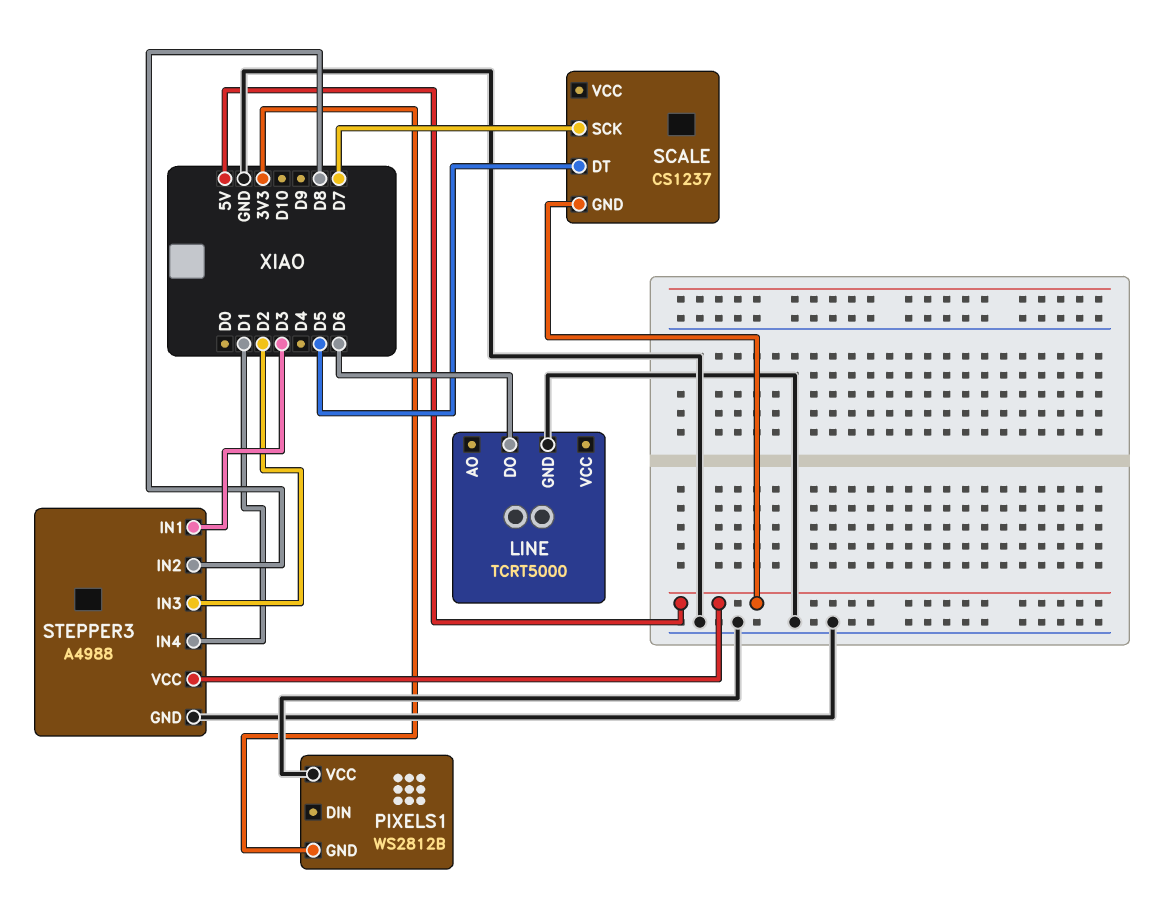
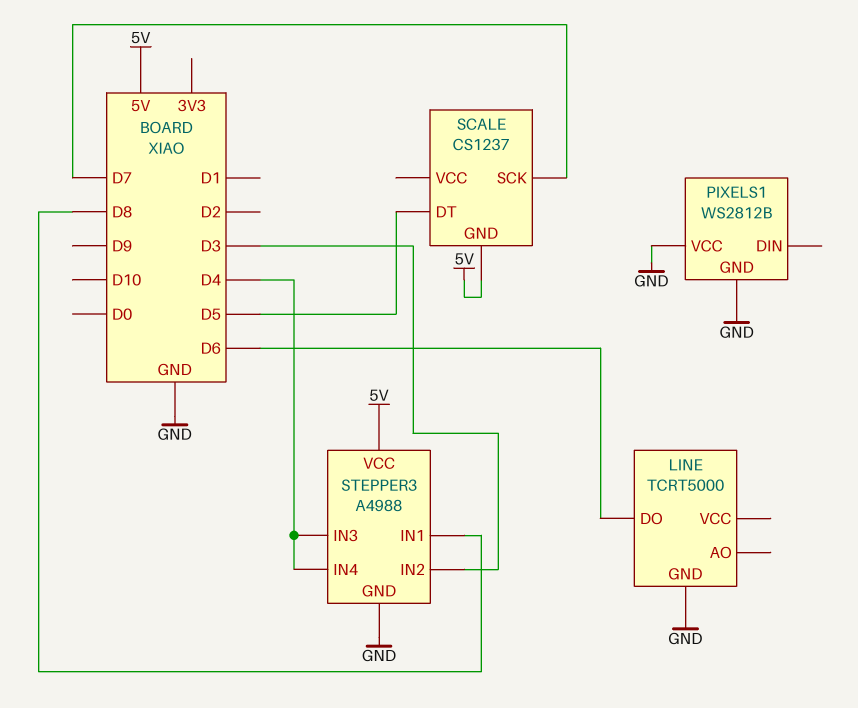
PIXELS1 pin GND: 3V3 -> GND
STEPPER3 pin IN1: D3 -> D8
STEPPER3 pin IN2: D8 -> D3
STEPPER3 pin IN3: D2 -> D4
STEPPER3 pin IN4: D1 -> D4

